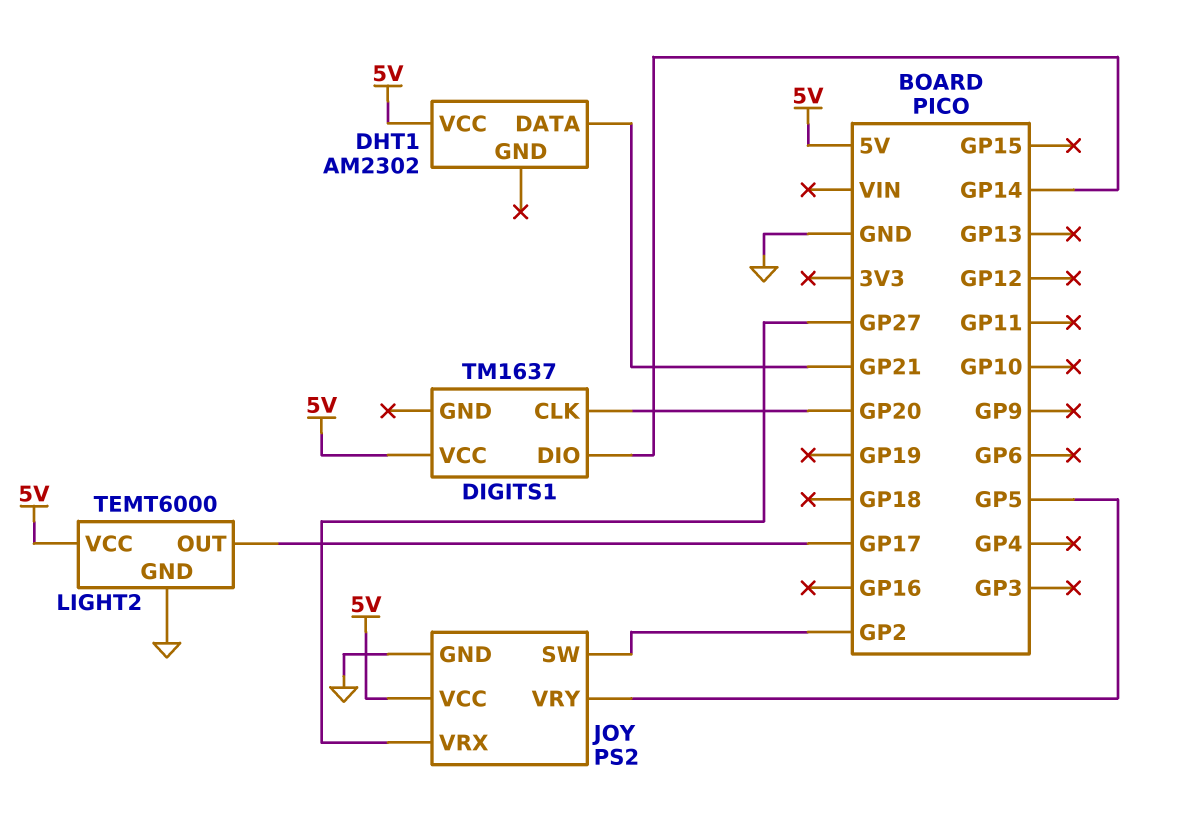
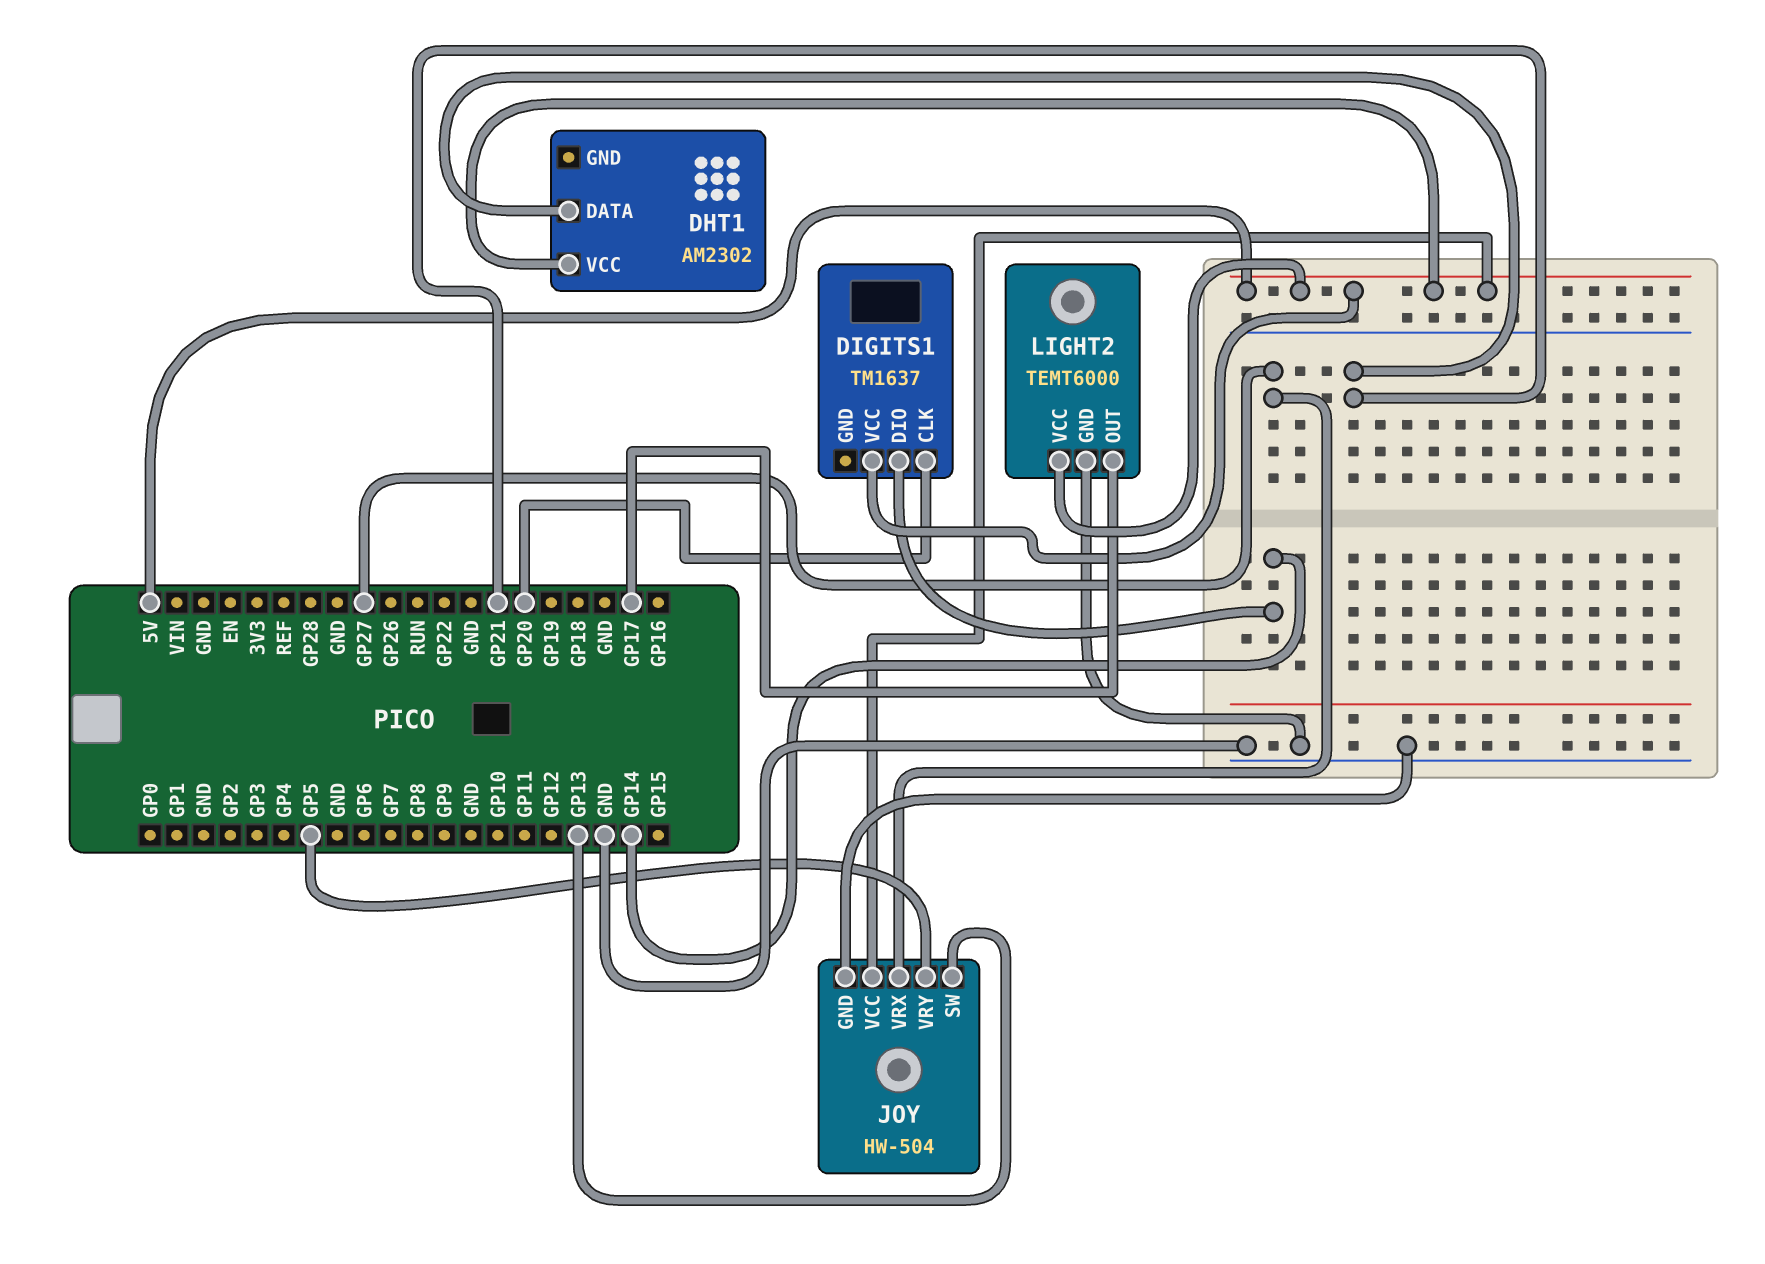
JOY: PS2 -> HW-504
JOY pin SW: GP2 -> GP13

